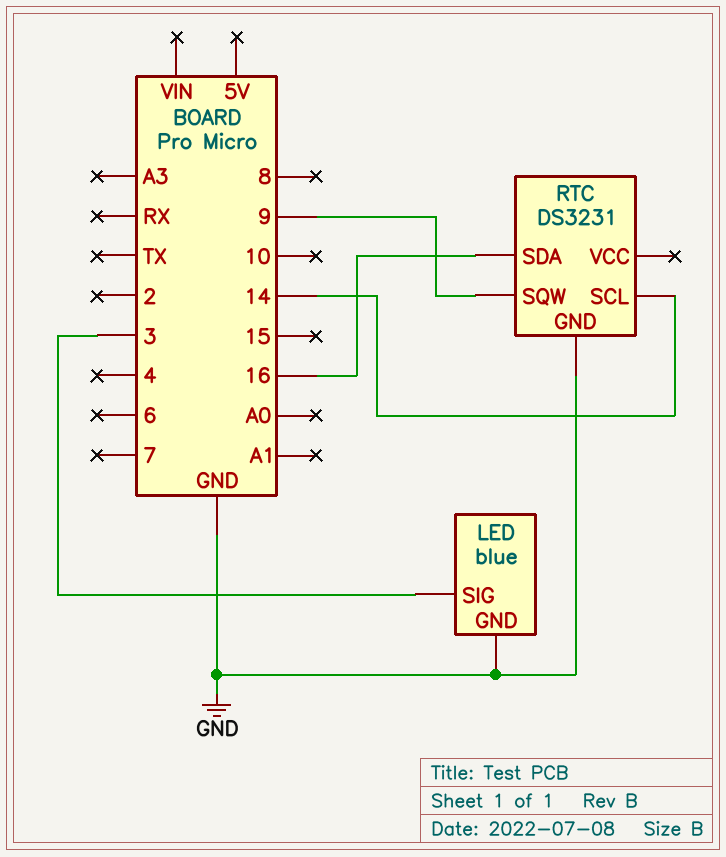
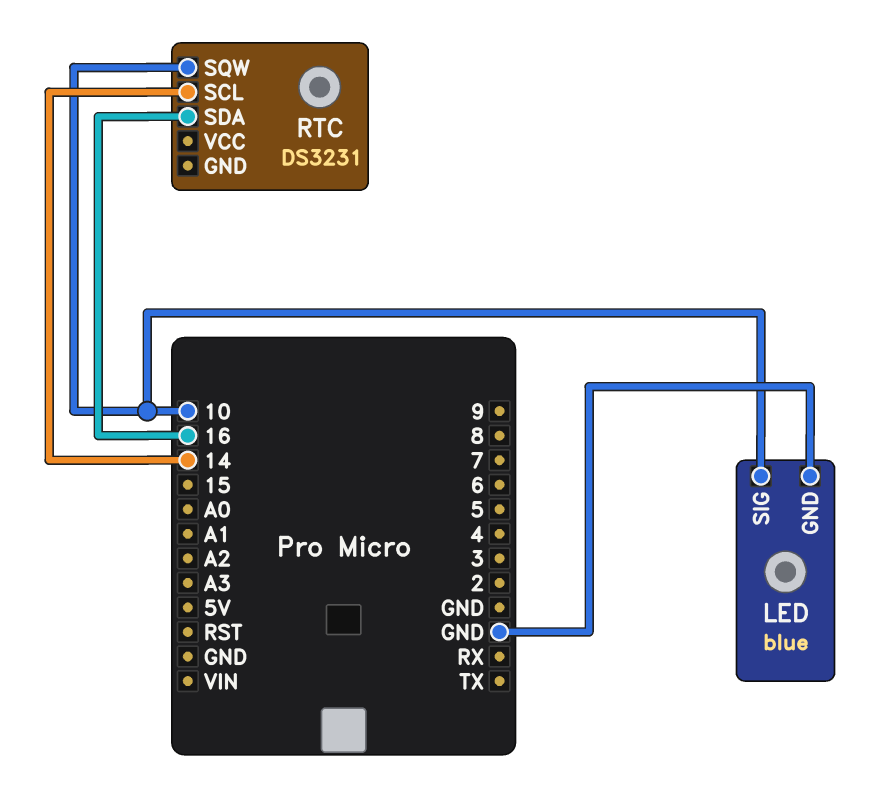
LED pin SIG: 3 -> 10
RTC pin GND: GND -> none
RTC pin SQW: 9 -> 10

